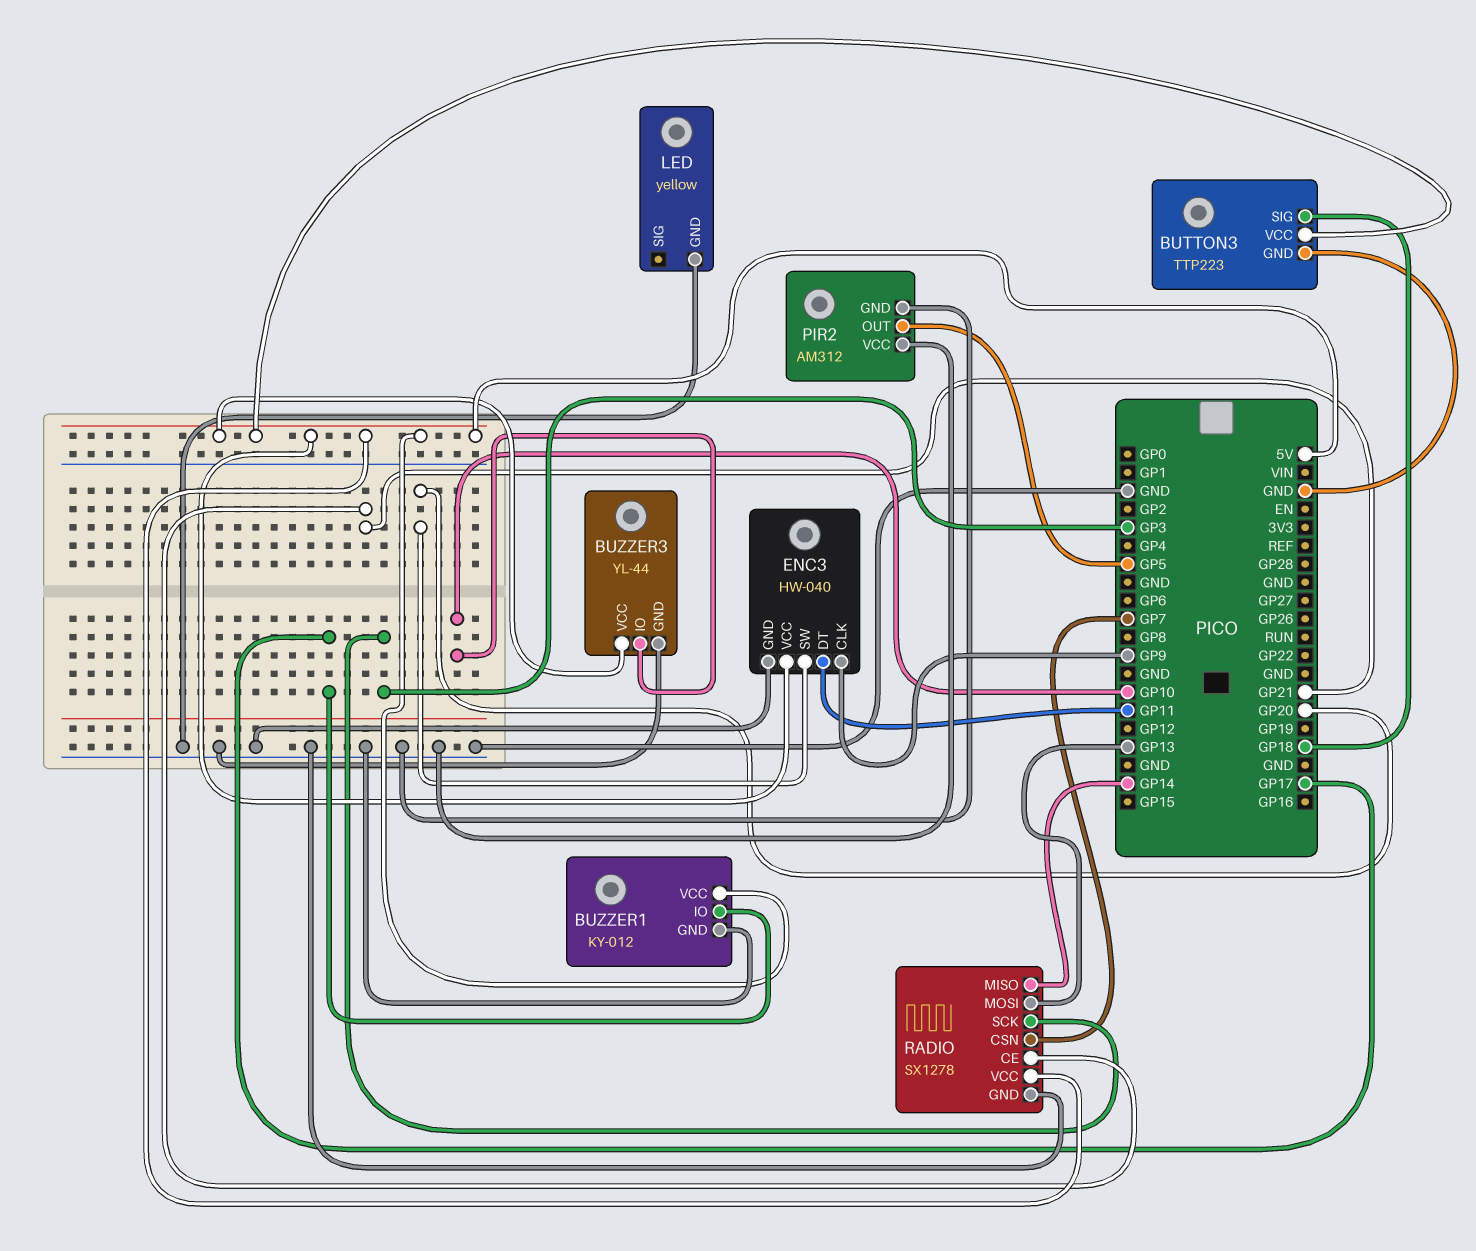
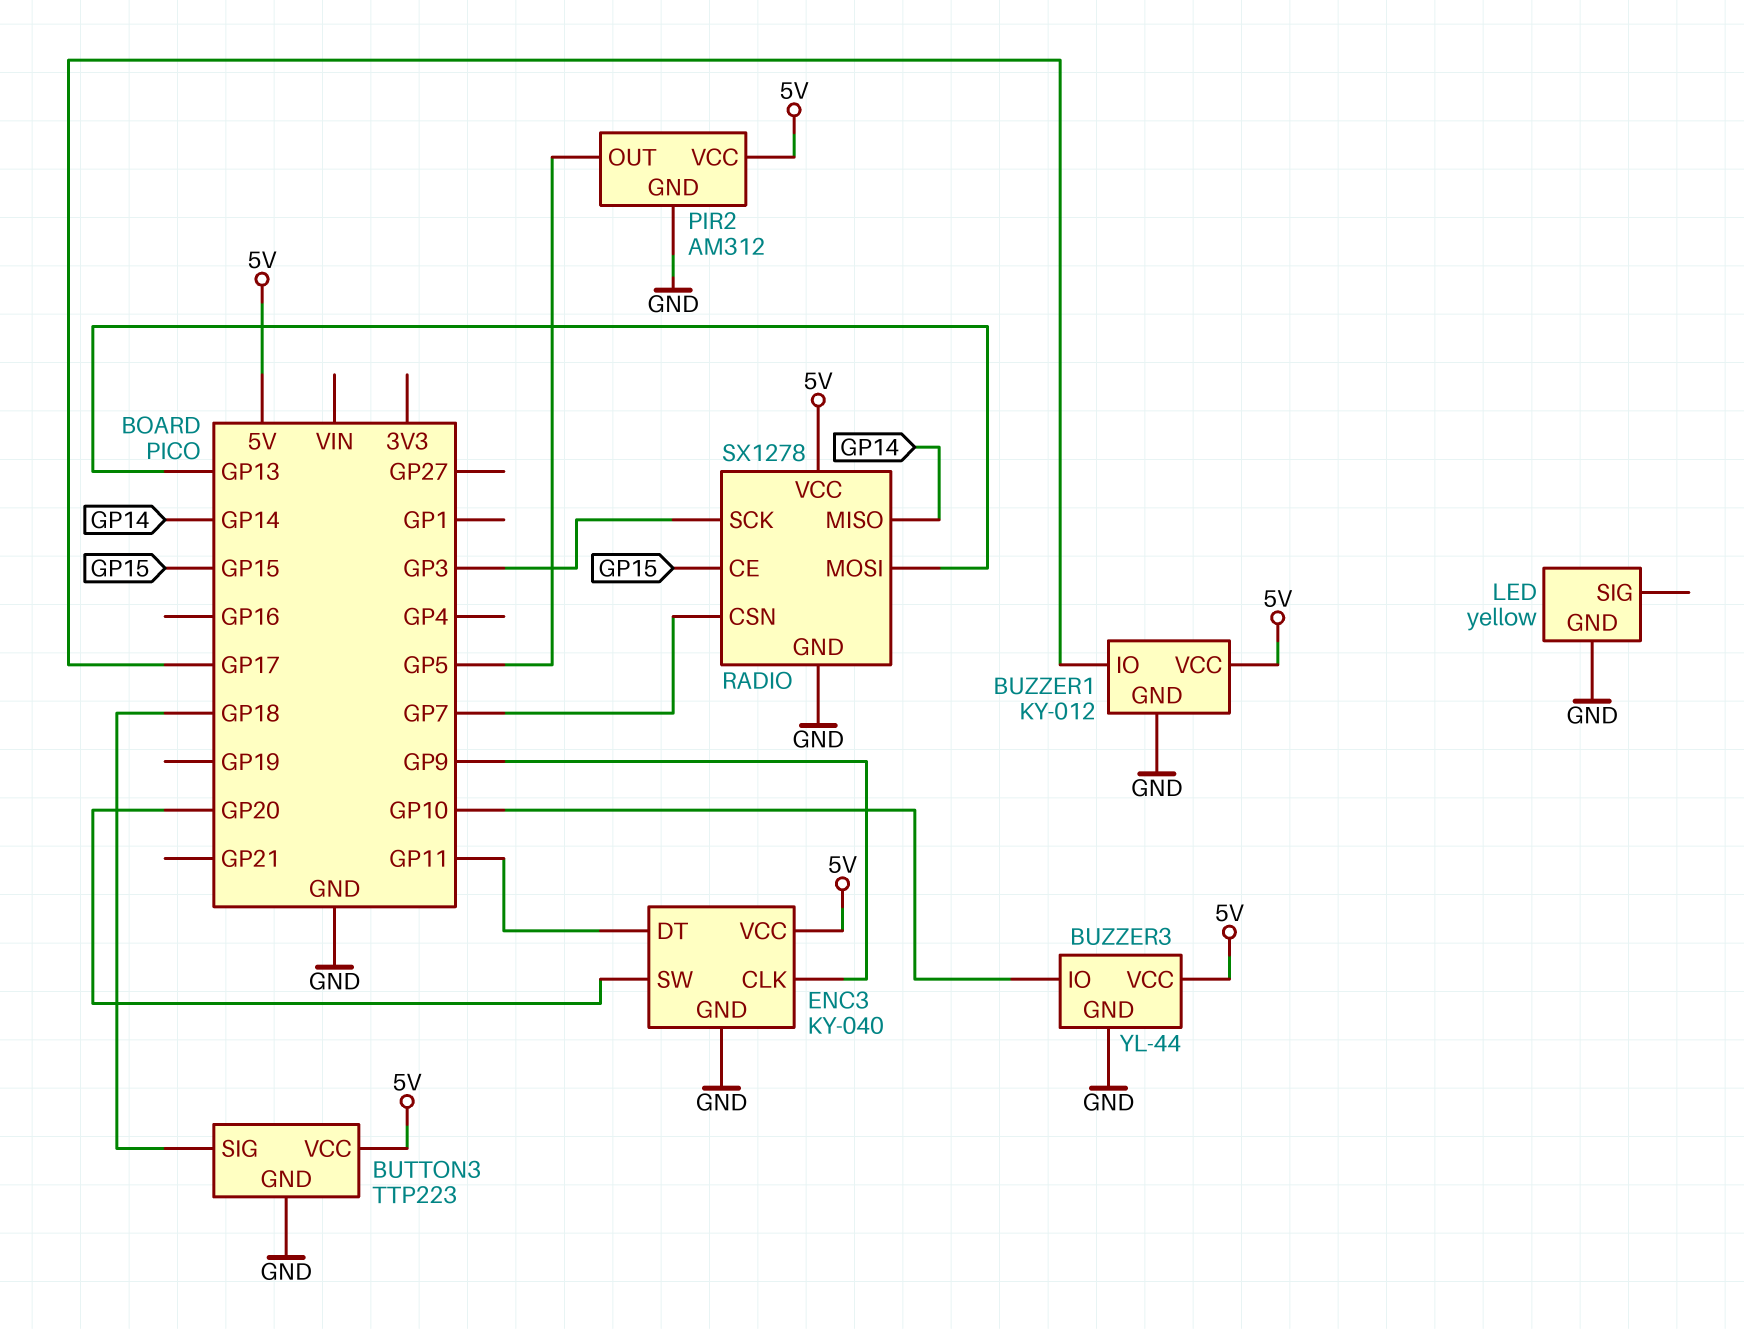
ENC3: HW-040 -> KY-040
PIR2 pin VCC: GND -> 5V
RADIO pin CE: GP21 -> GP15

